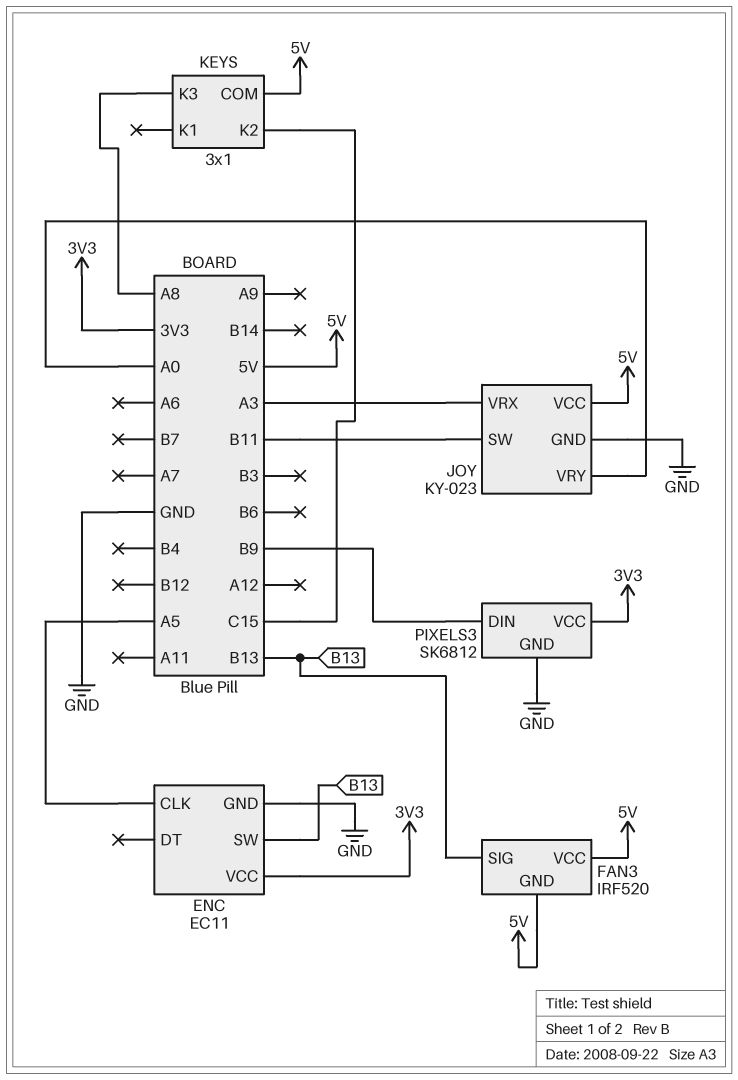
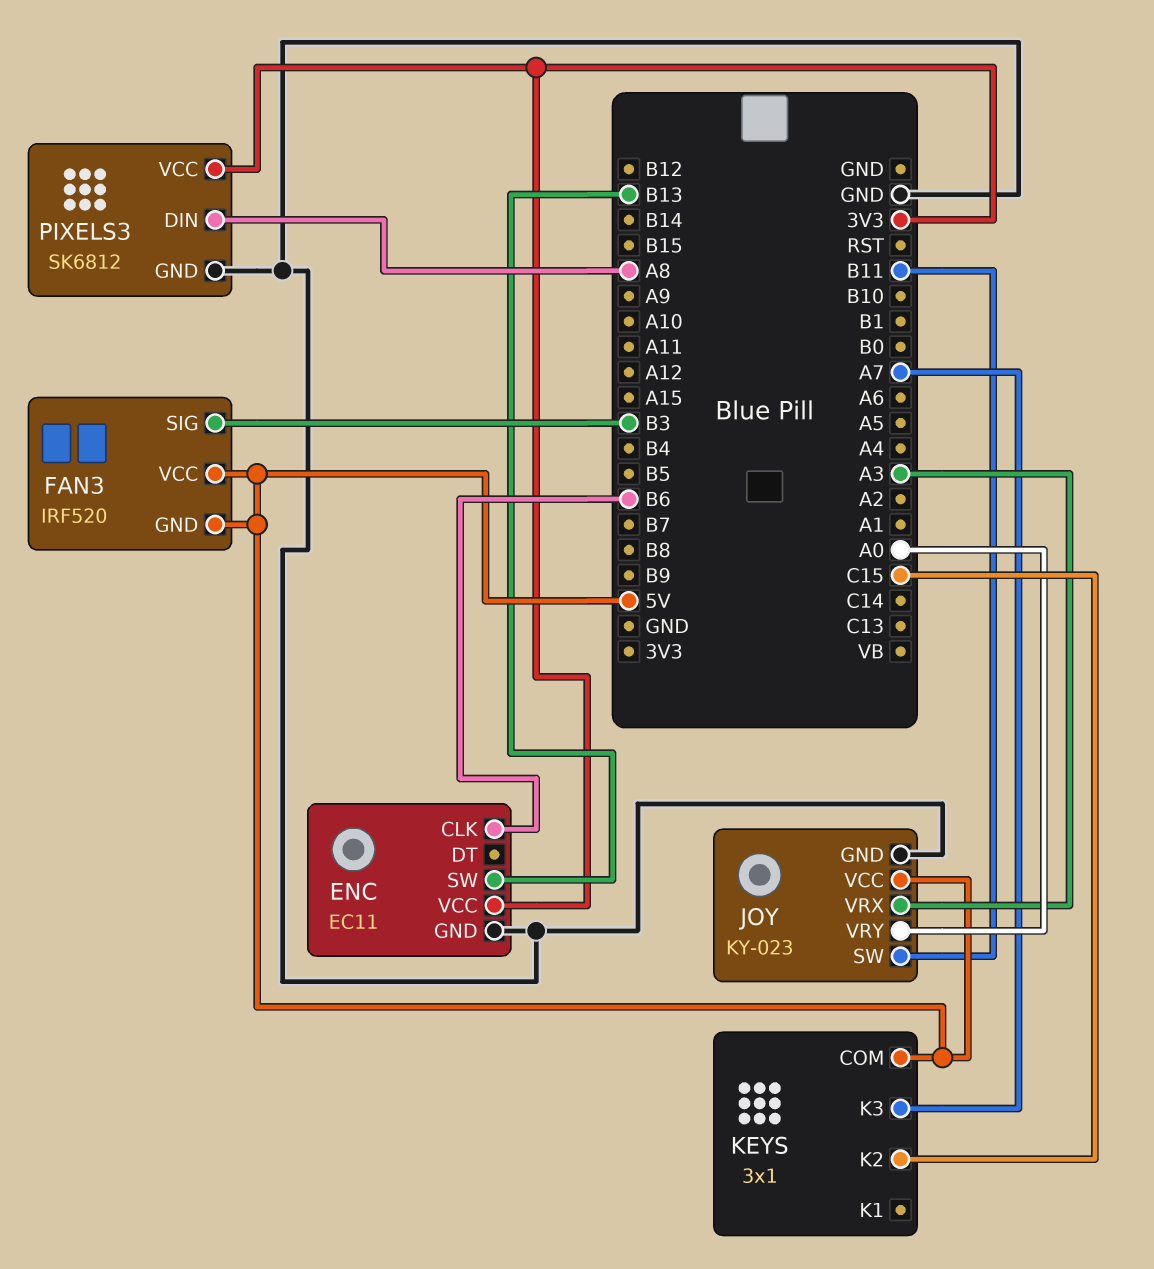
ENC pin CLK: A5 -> B6
FAN3 pin SIG: B13 -> B3
KEYS pin K3: A8 -> A7
PIXELS3 pin DIN: B9 -> A8

